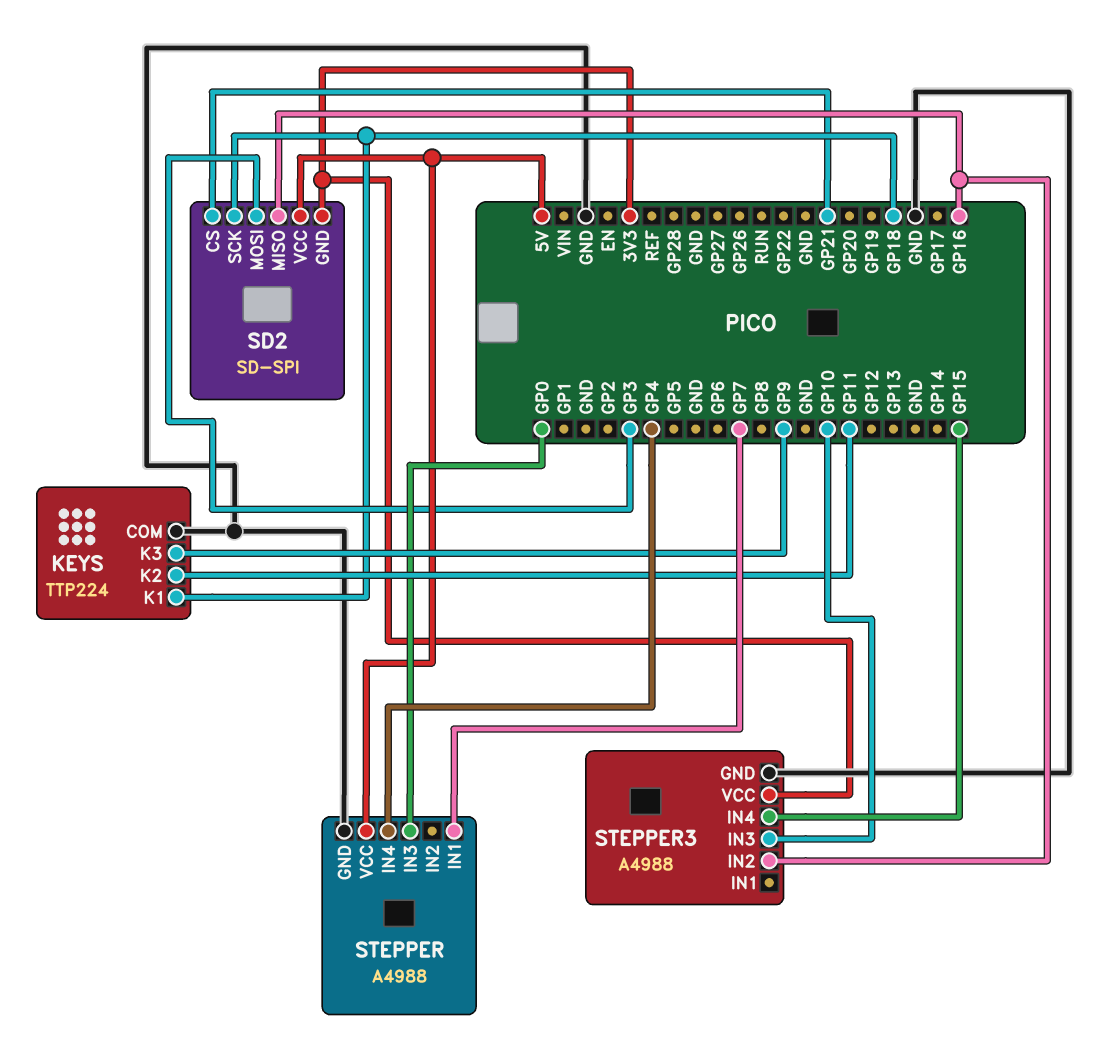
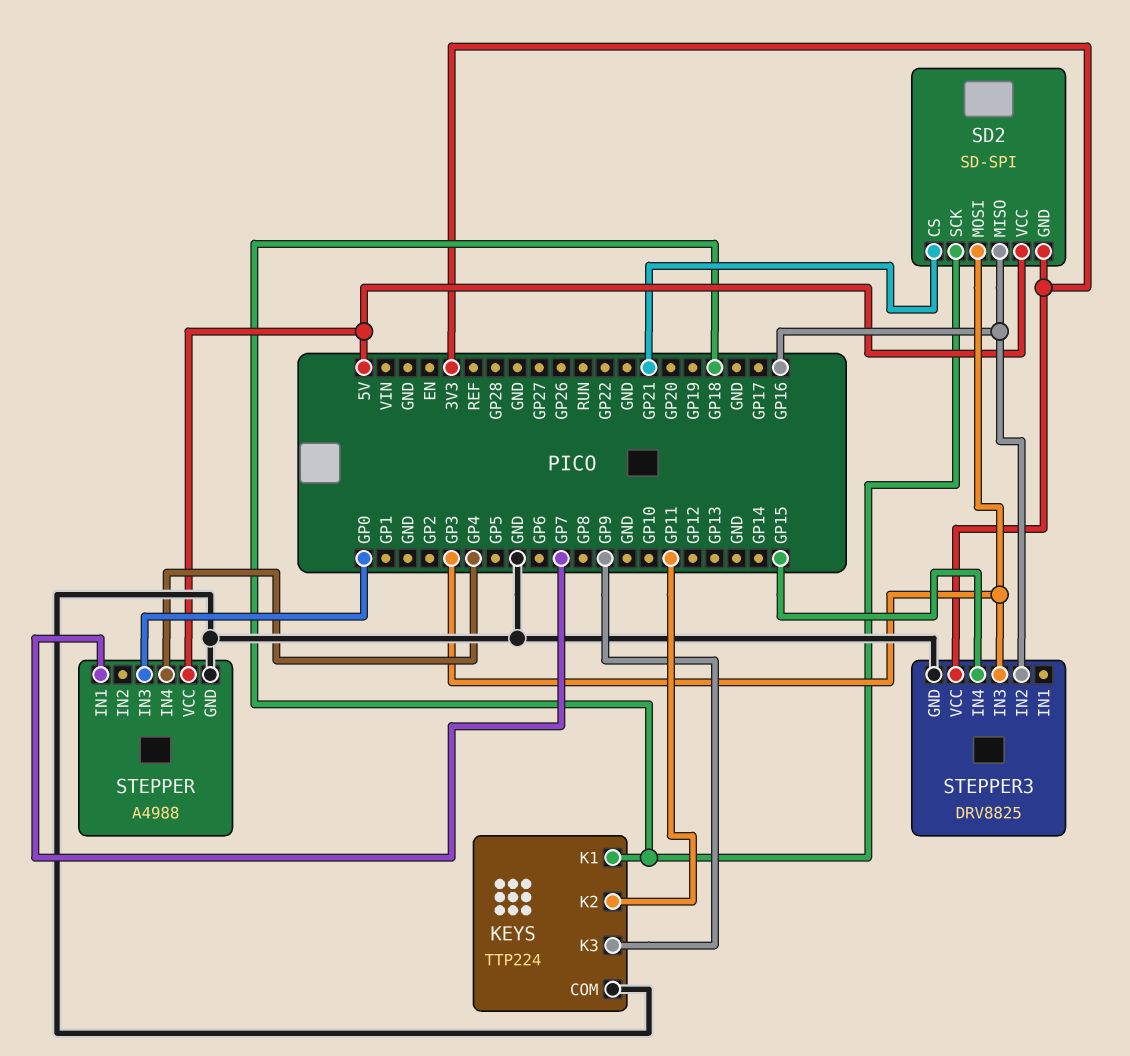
STEPPER3: A4988 -> DRV8825
STEPPER3 pin IN3: GP10 -> GP3

